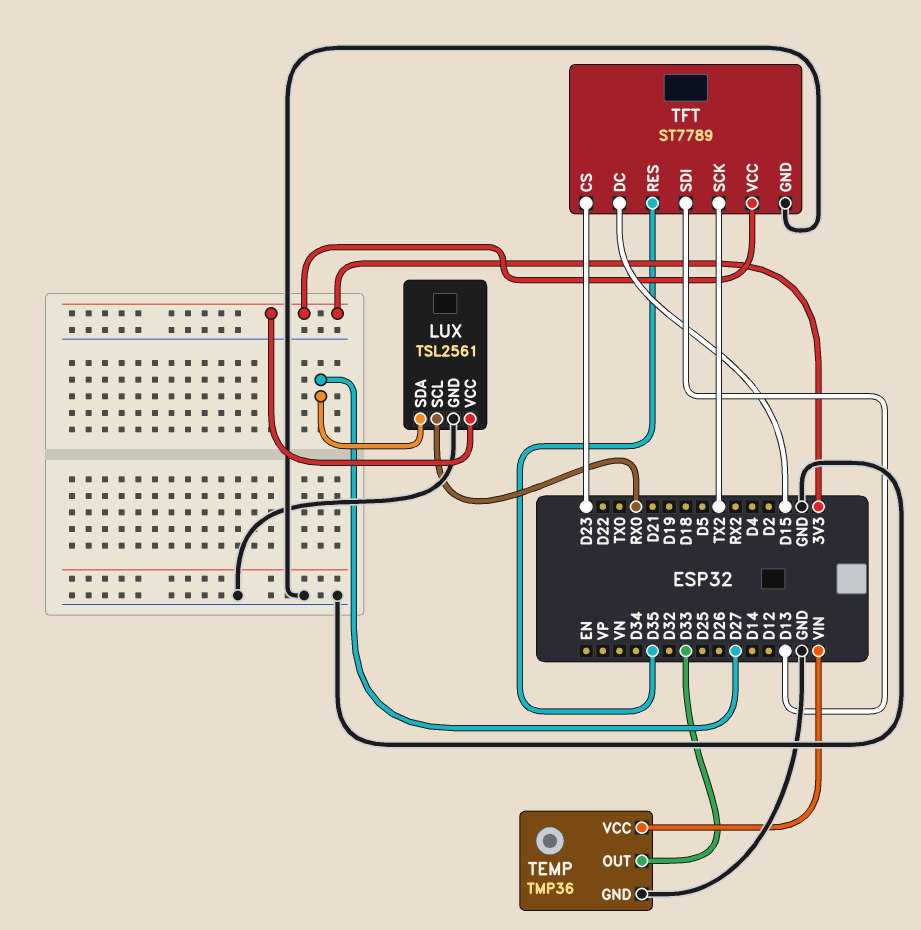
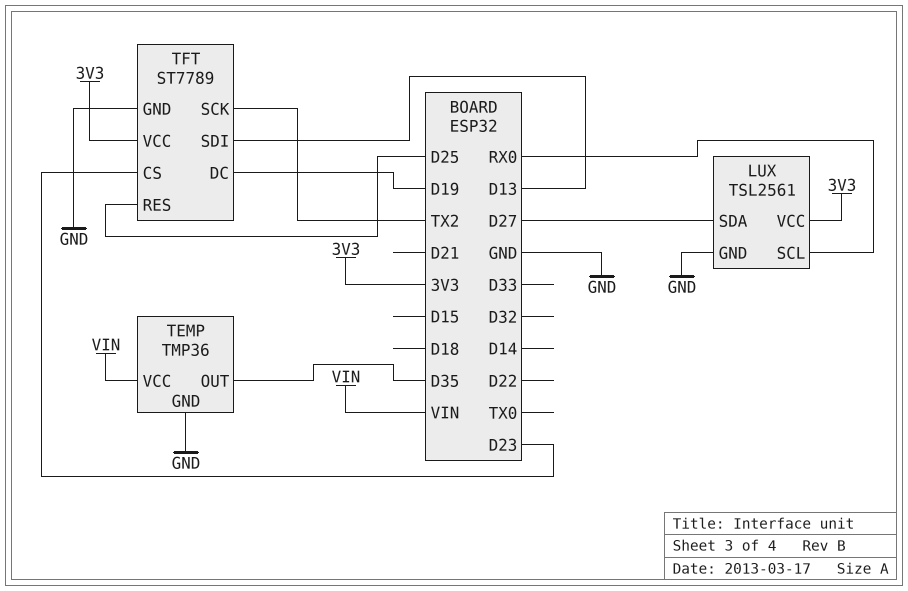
TEMP pin OUT: D33 -> D35
TFT pin DC: D15 -> D19
TFT pin RES: D35 -> D25

